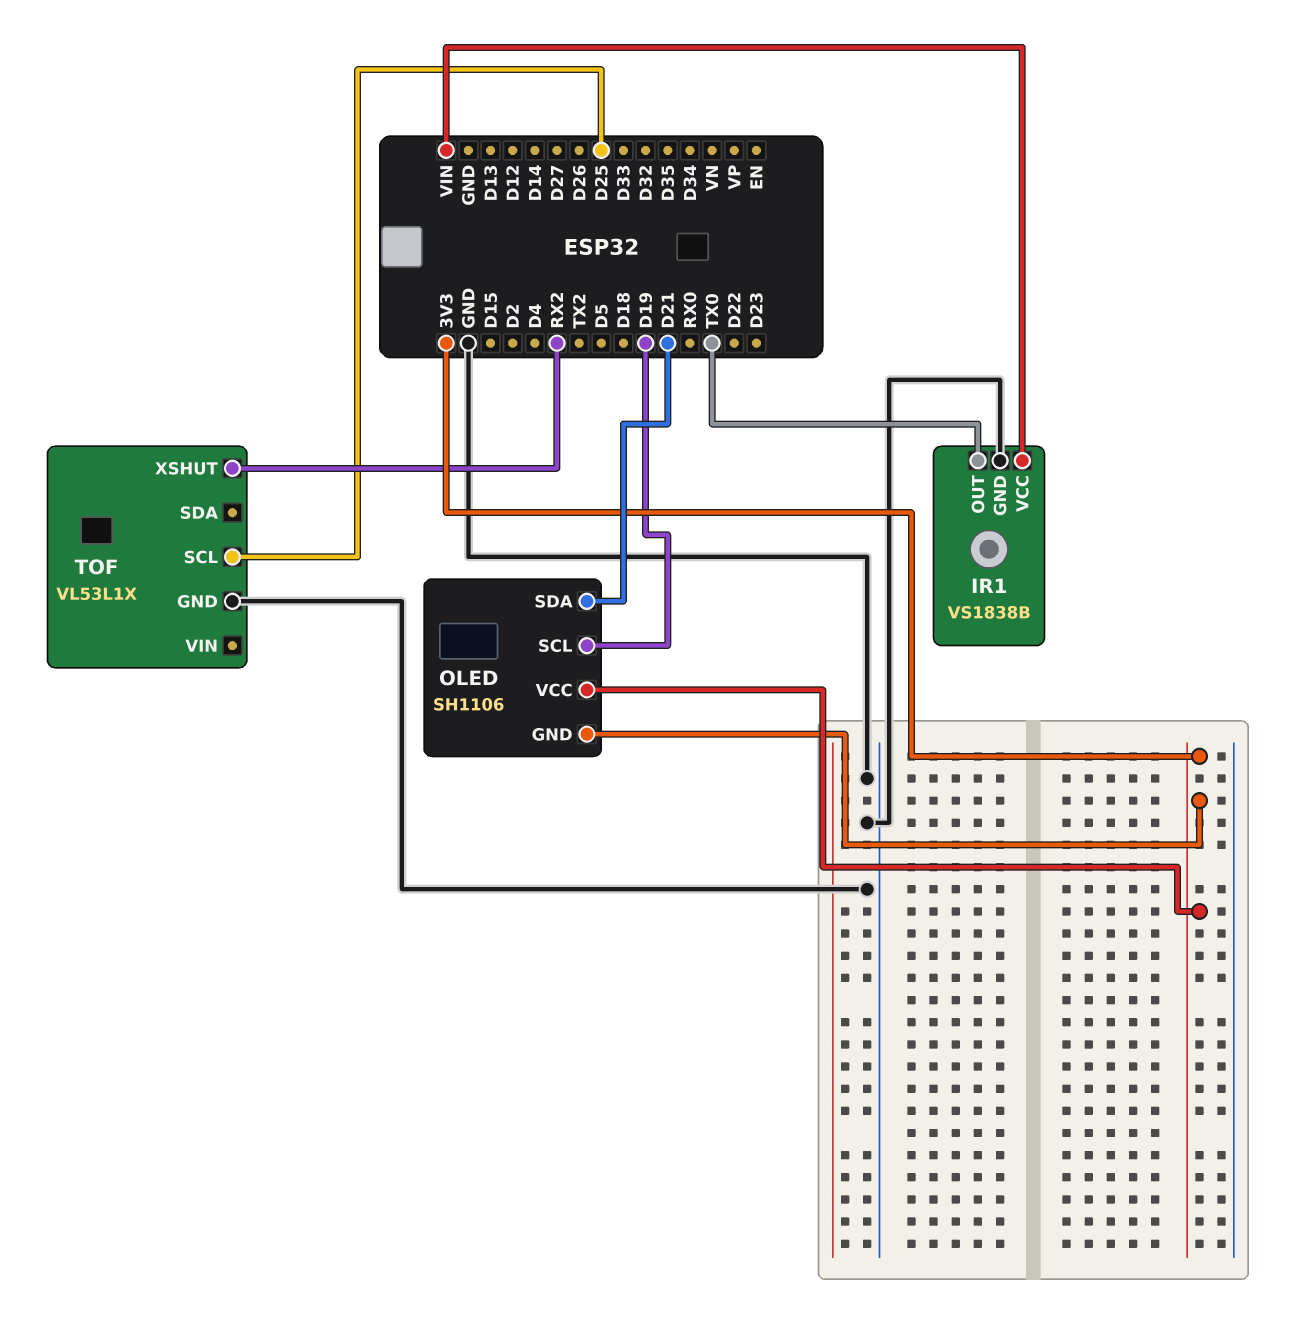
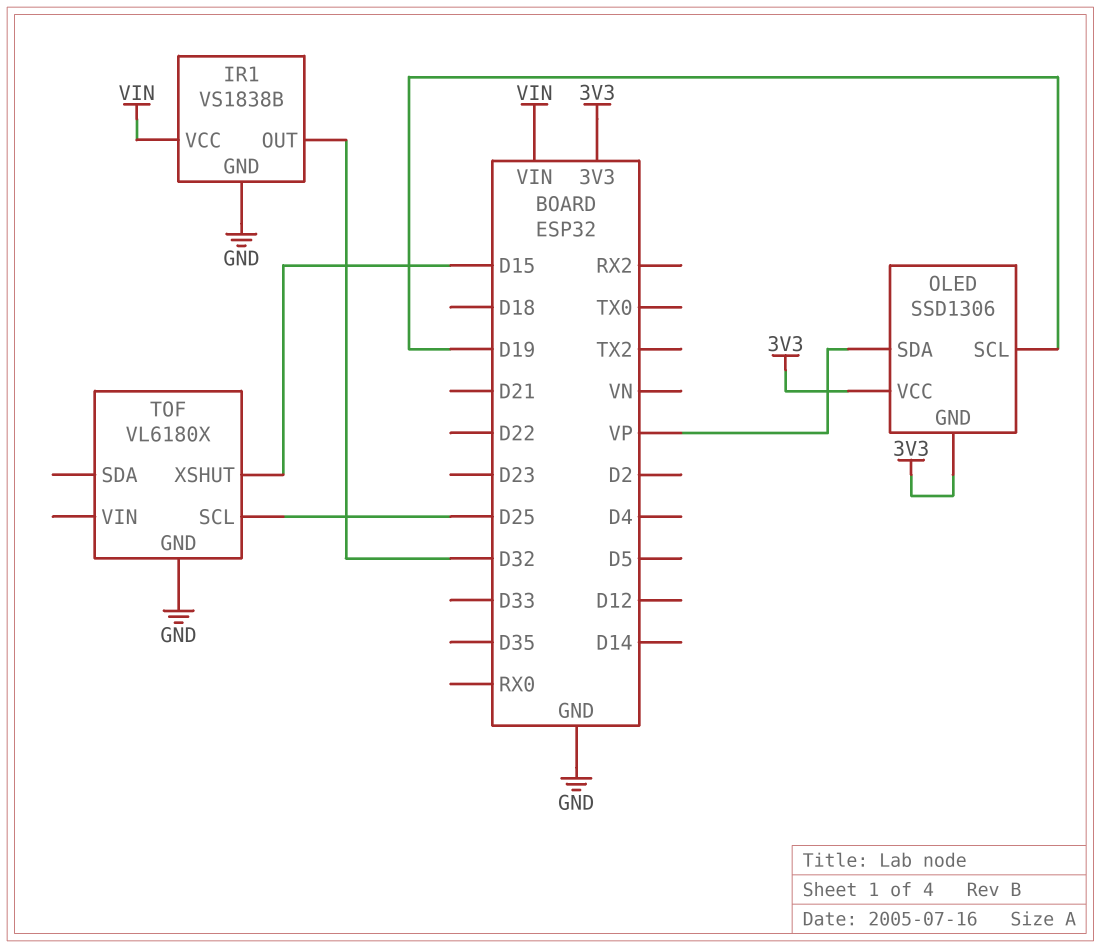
IR1 pin OUT: TX0 -> D32
OLED: SH1106 -> SSD1306
OLED pin SDA: D21 -> VP
TOF: VL53L1X -> VL6180X
TOF pin XSHUT: RX2 -> D15

